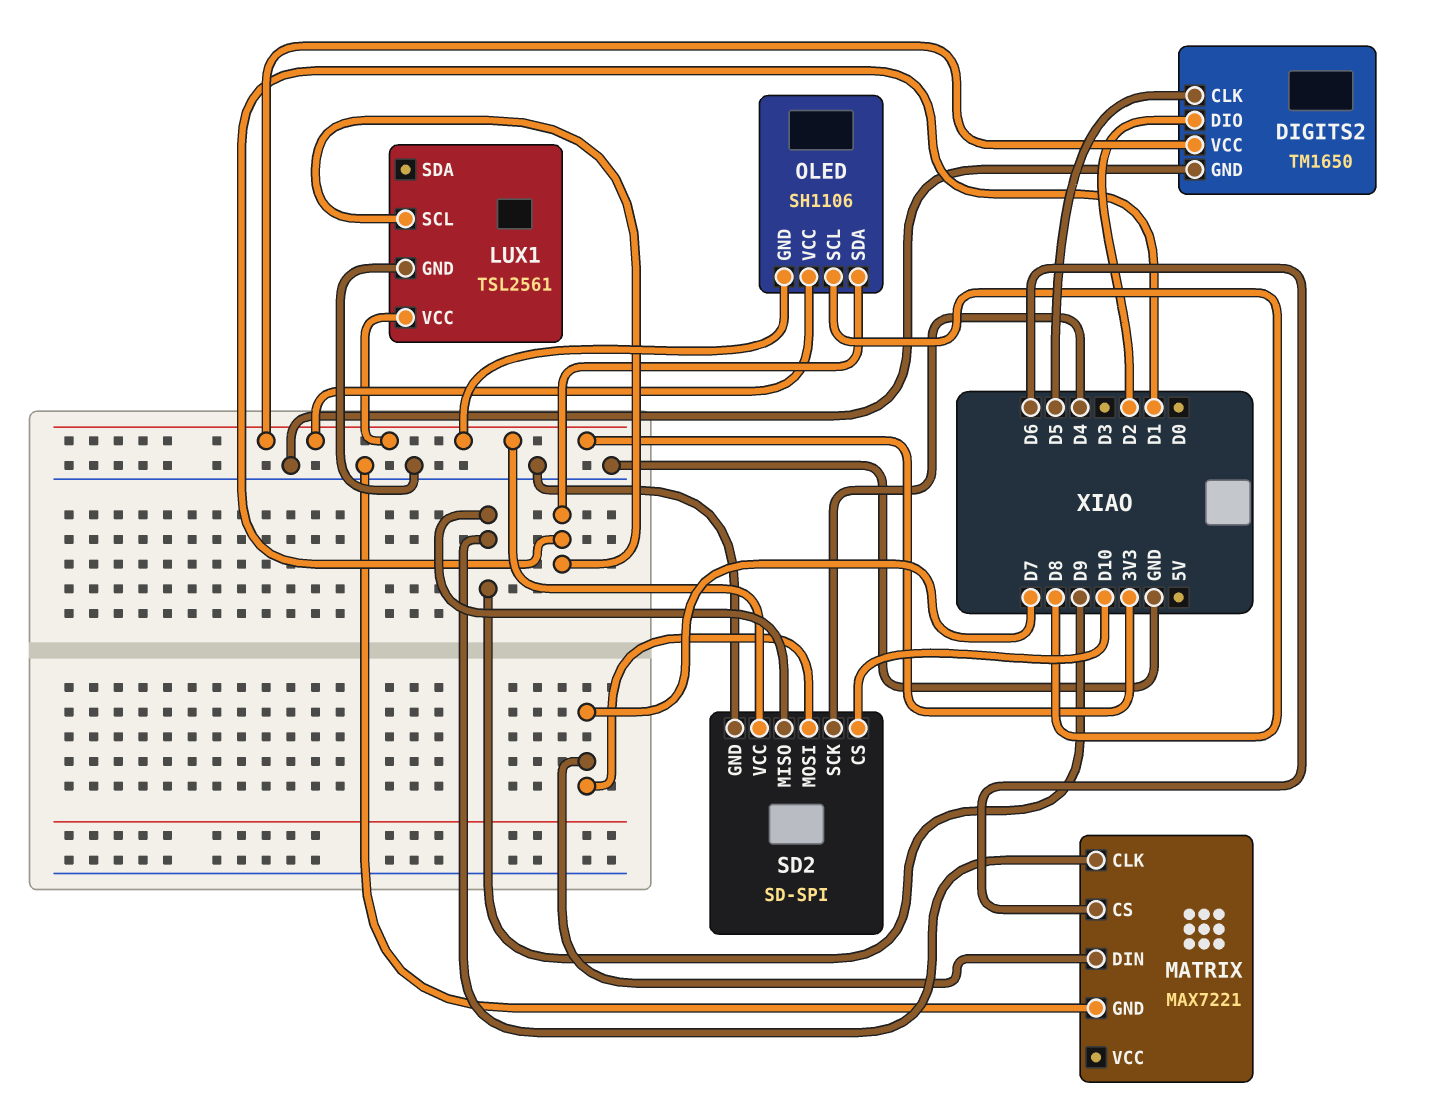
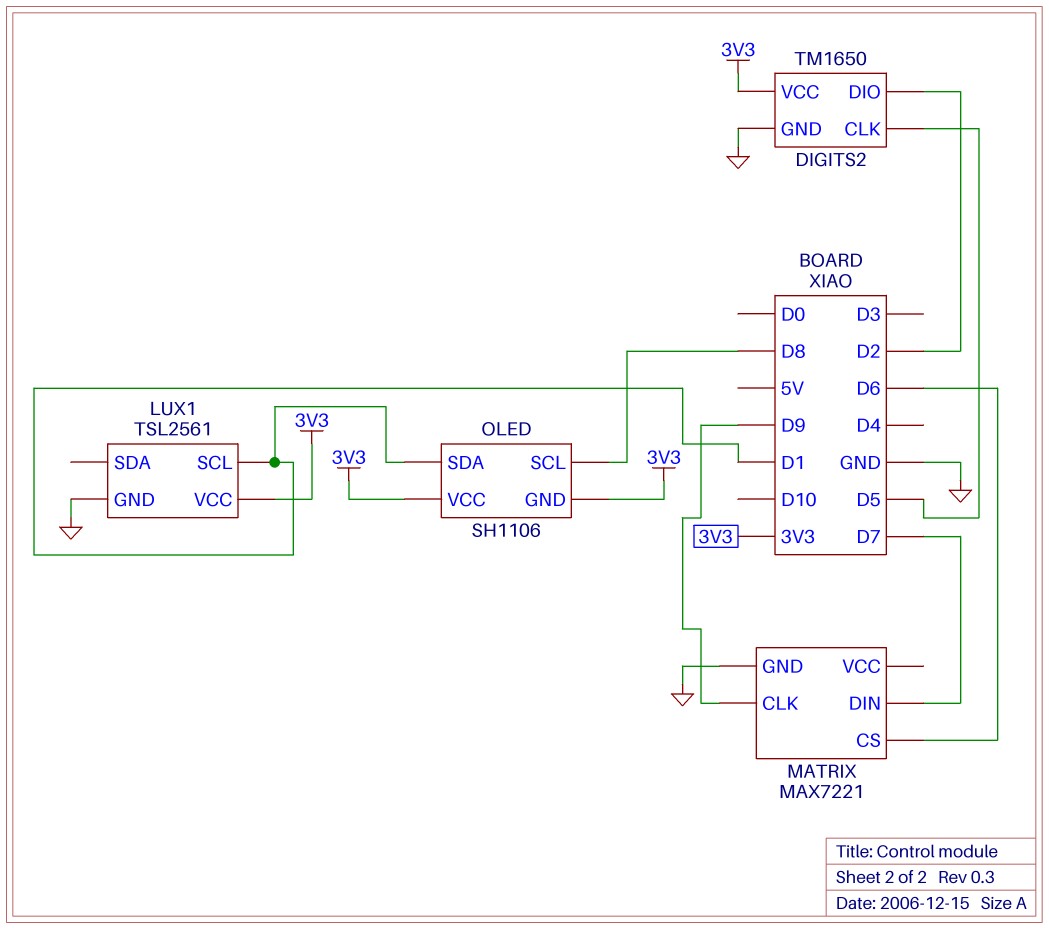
SD2: SD-SPI -> none
SD2 pin CS: D10 -> none
SD2 pin GND: GND -> none
SD2 pin MISO: D9 -> none
SD2 pin MOSI: D7 -> none
SD2 pin SCK: D4 -> none
SD2 pin VCC: 3V3 -> none

